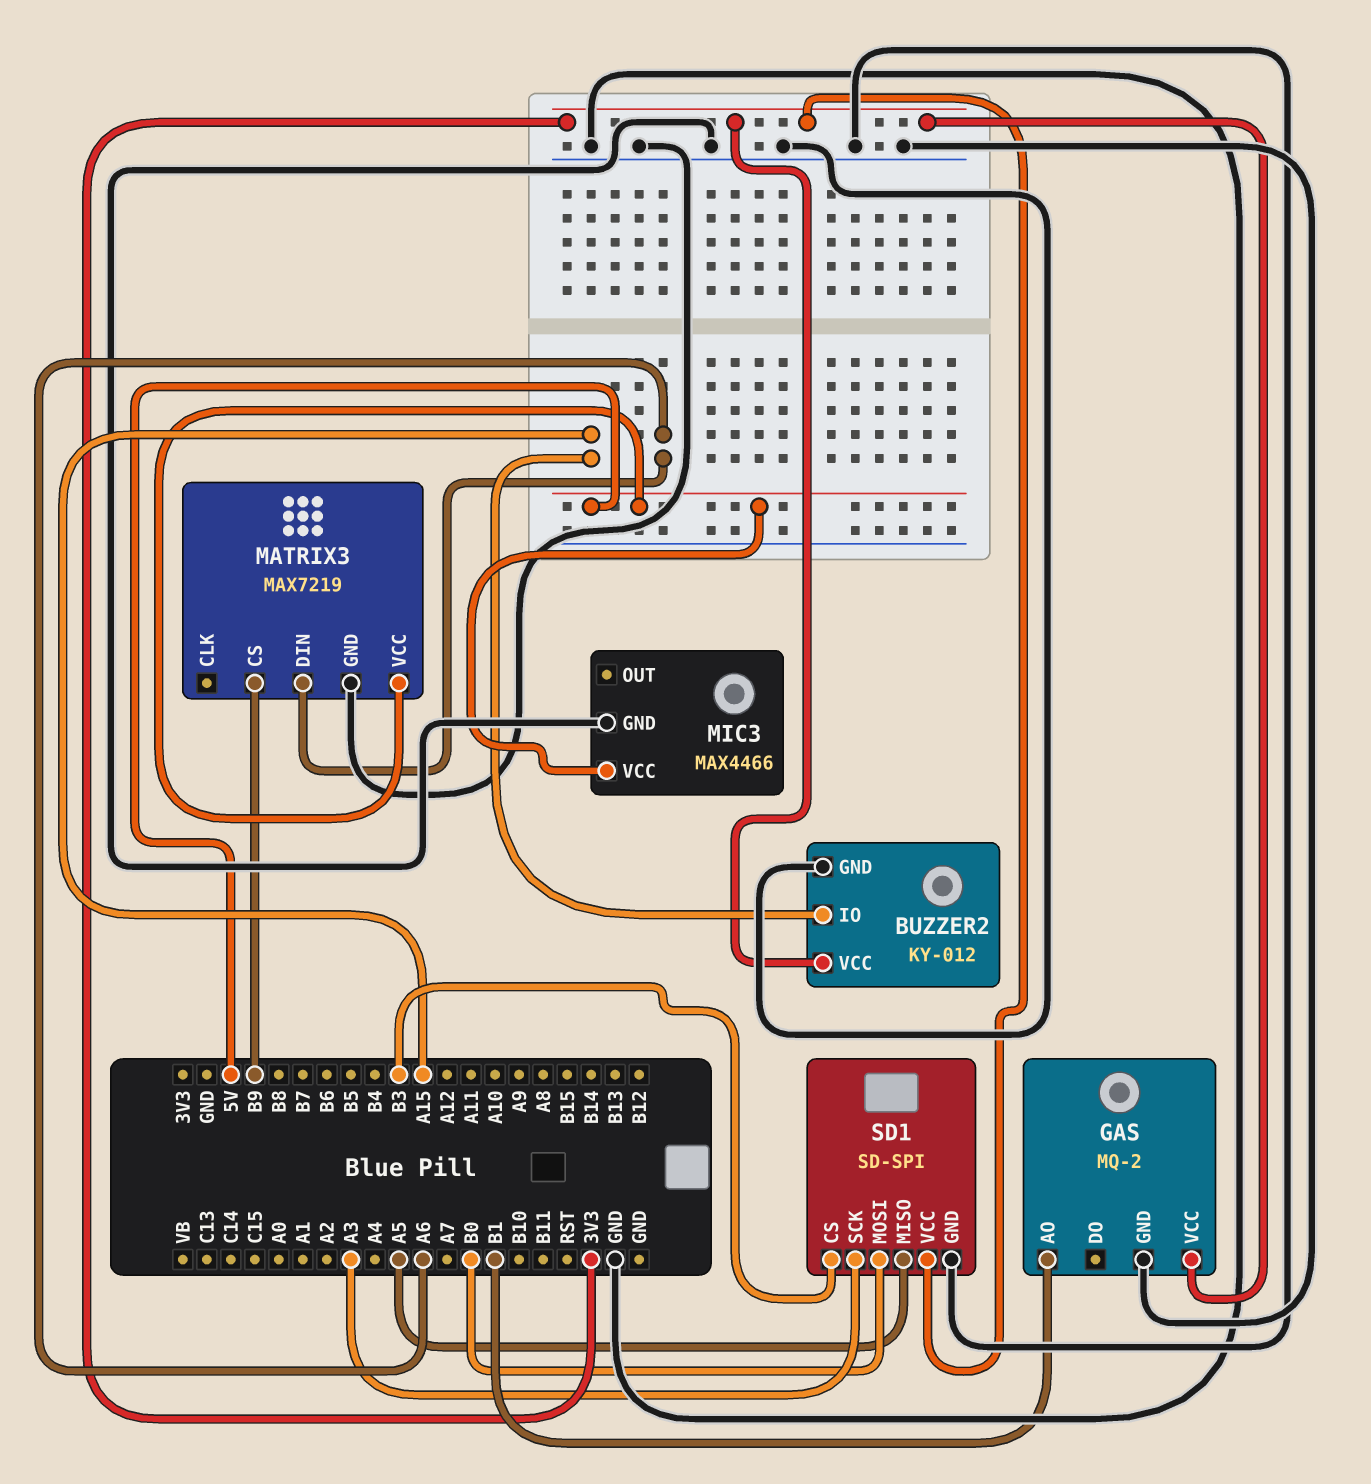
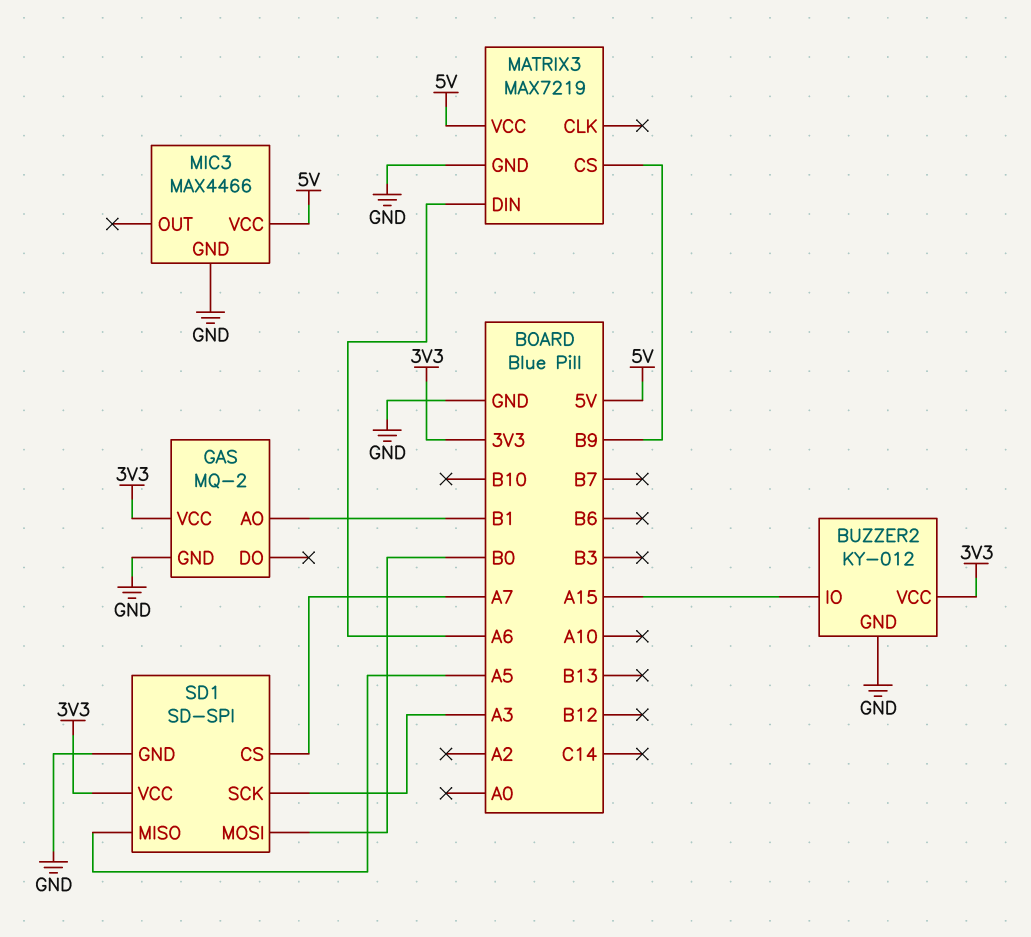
SD1 pin CS: B3 -> A7

